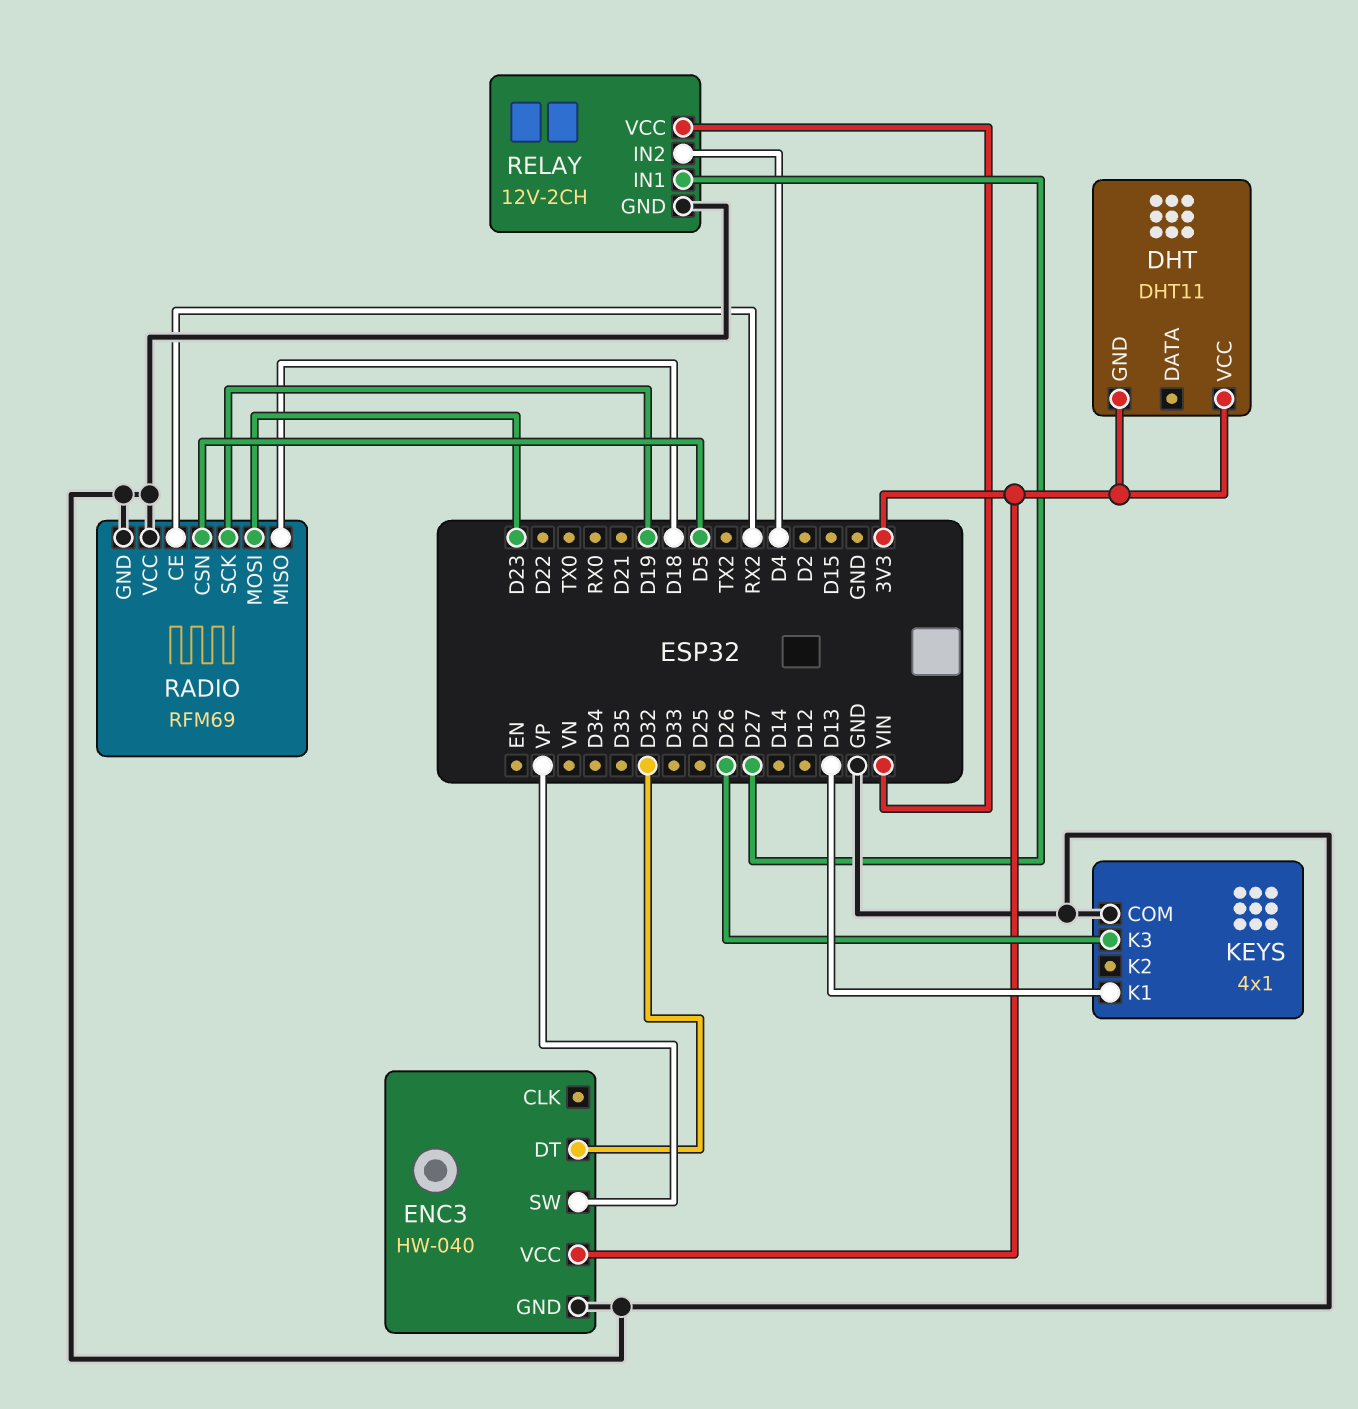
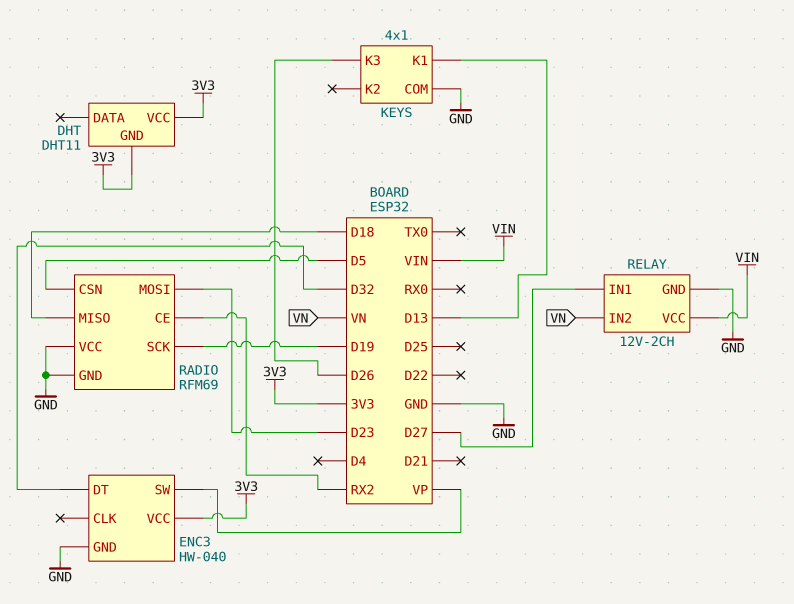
RELAY pin IN2: D4 -> VN

